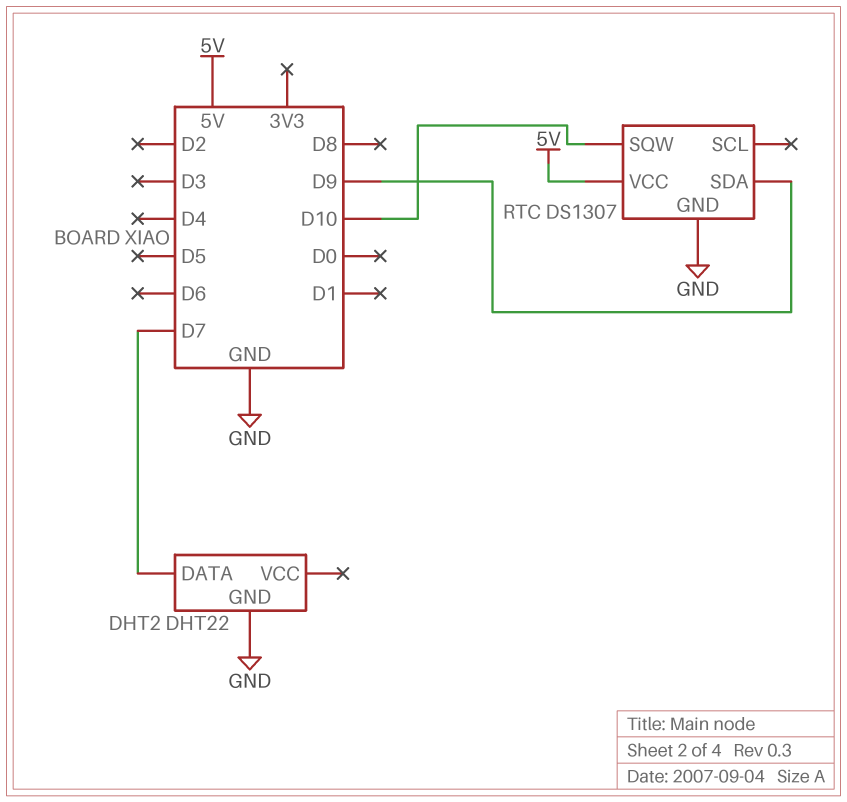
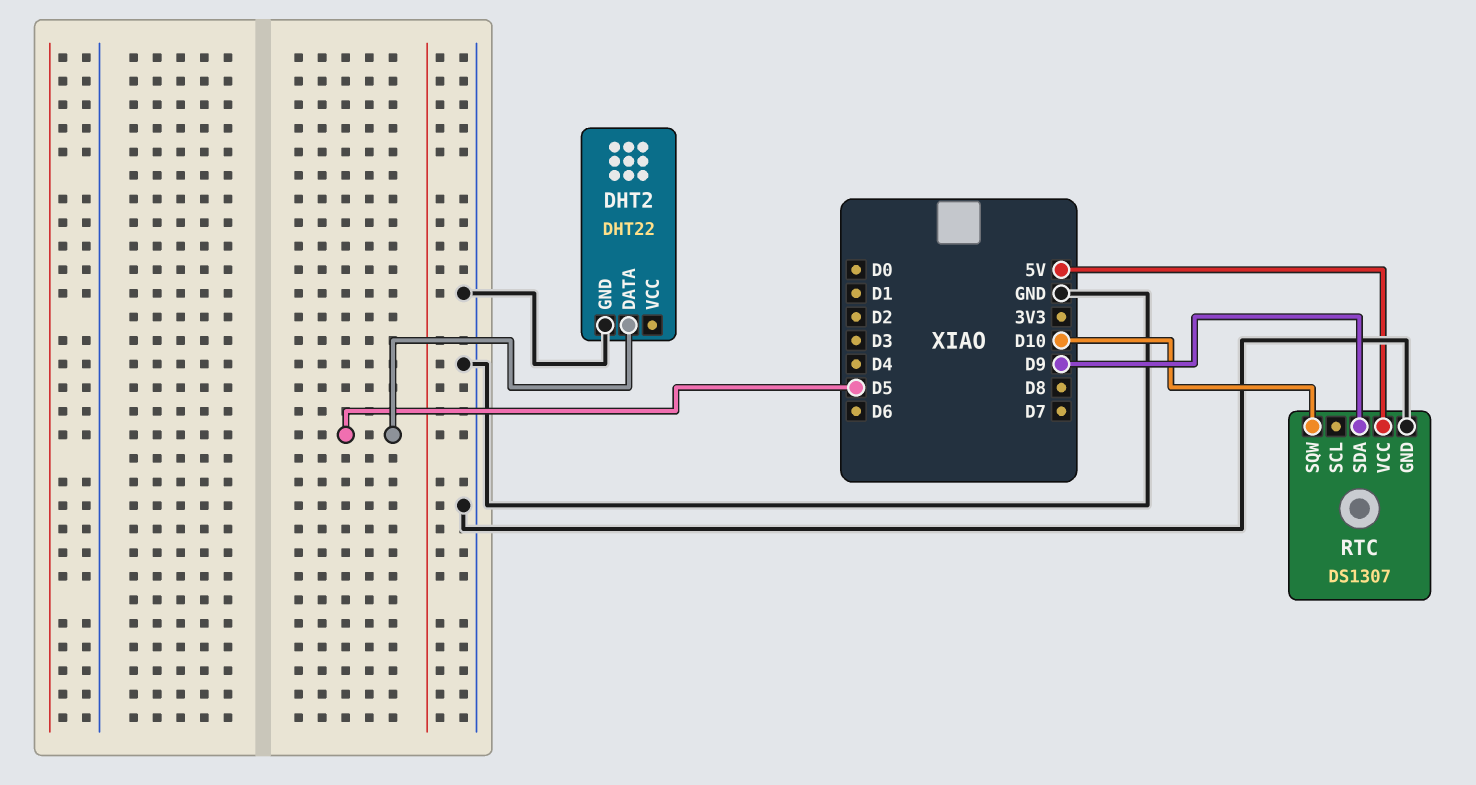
DHT2 pin DATA: D7 -> D5

